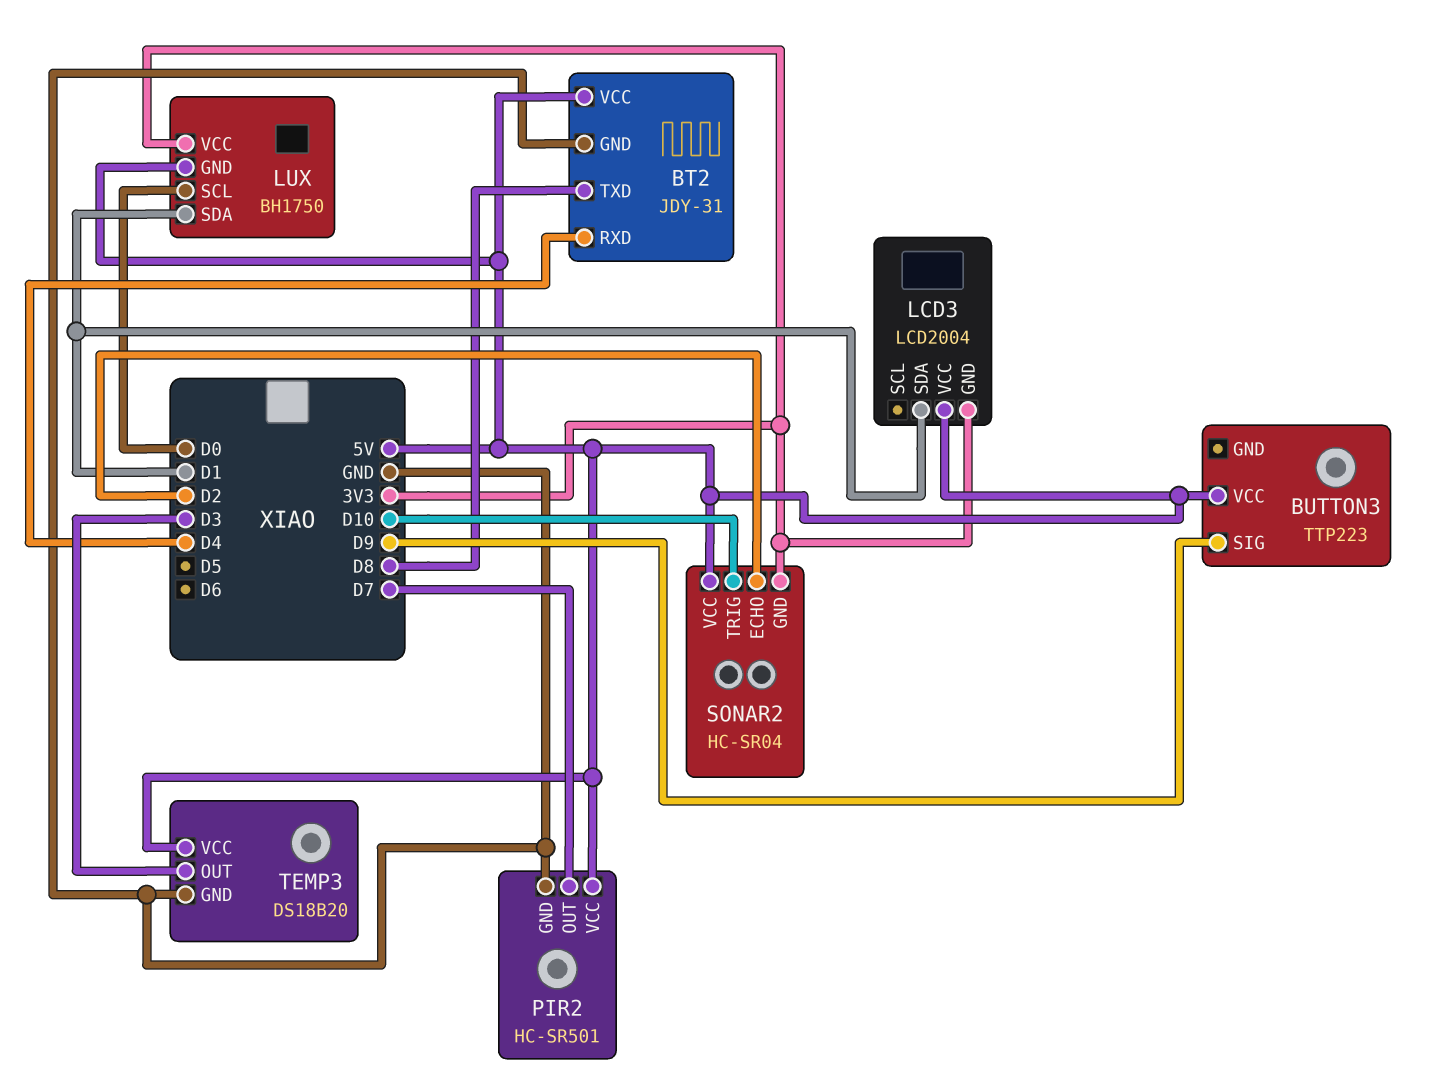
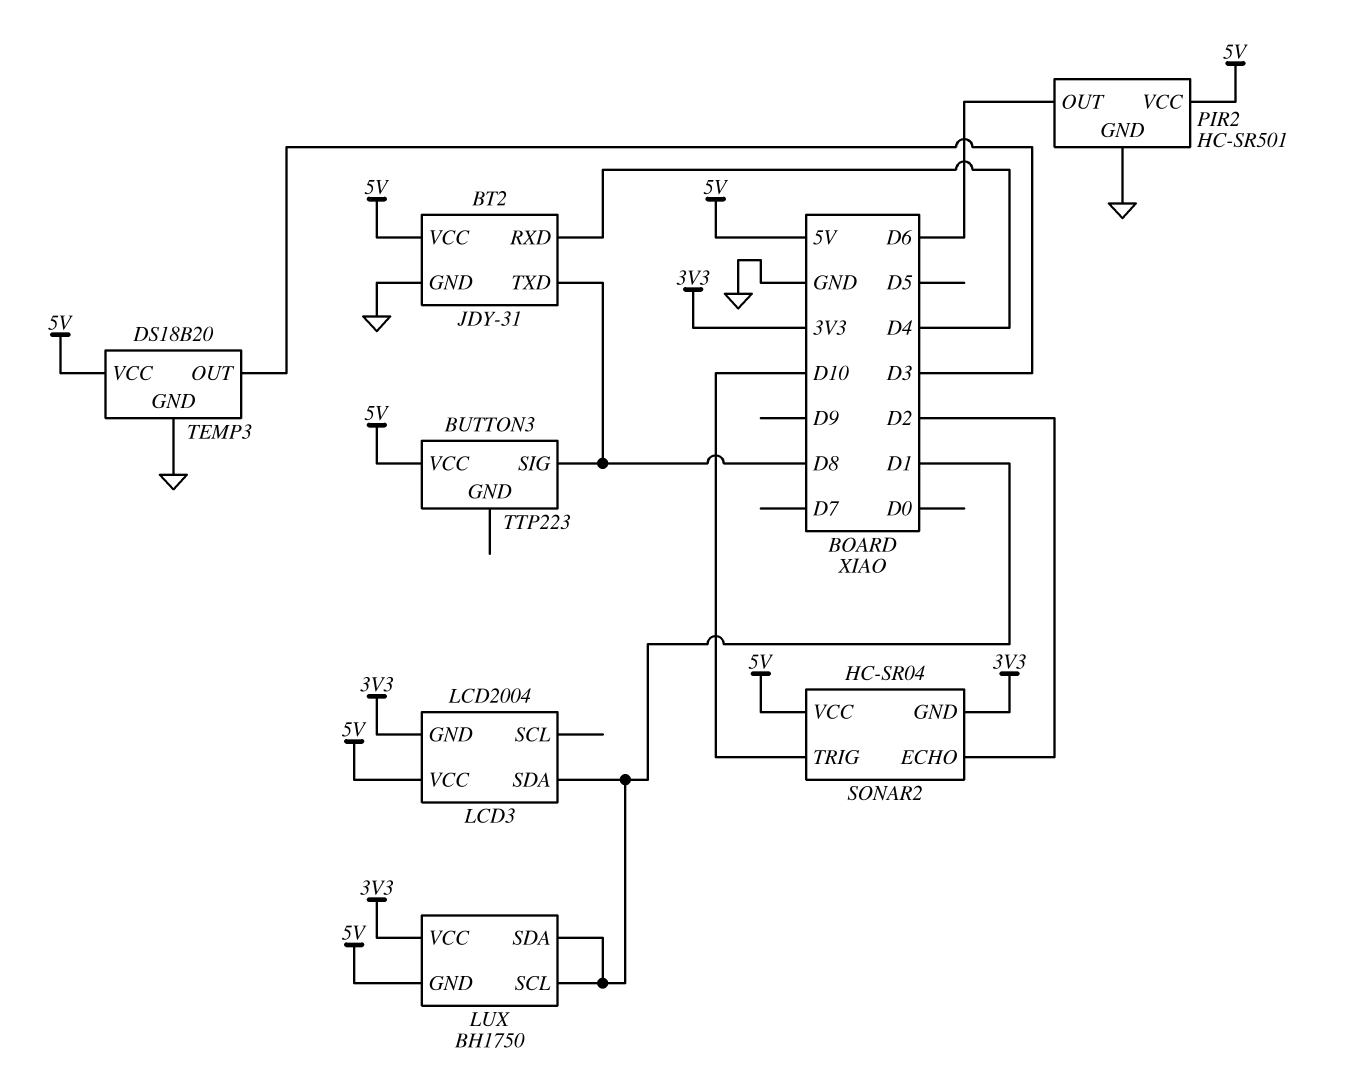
BUTTON3 pin SIG: D9 -> D8
LUX pin SCL: D0 -> D1
PIR2 pin OUT: D7 -> D6

